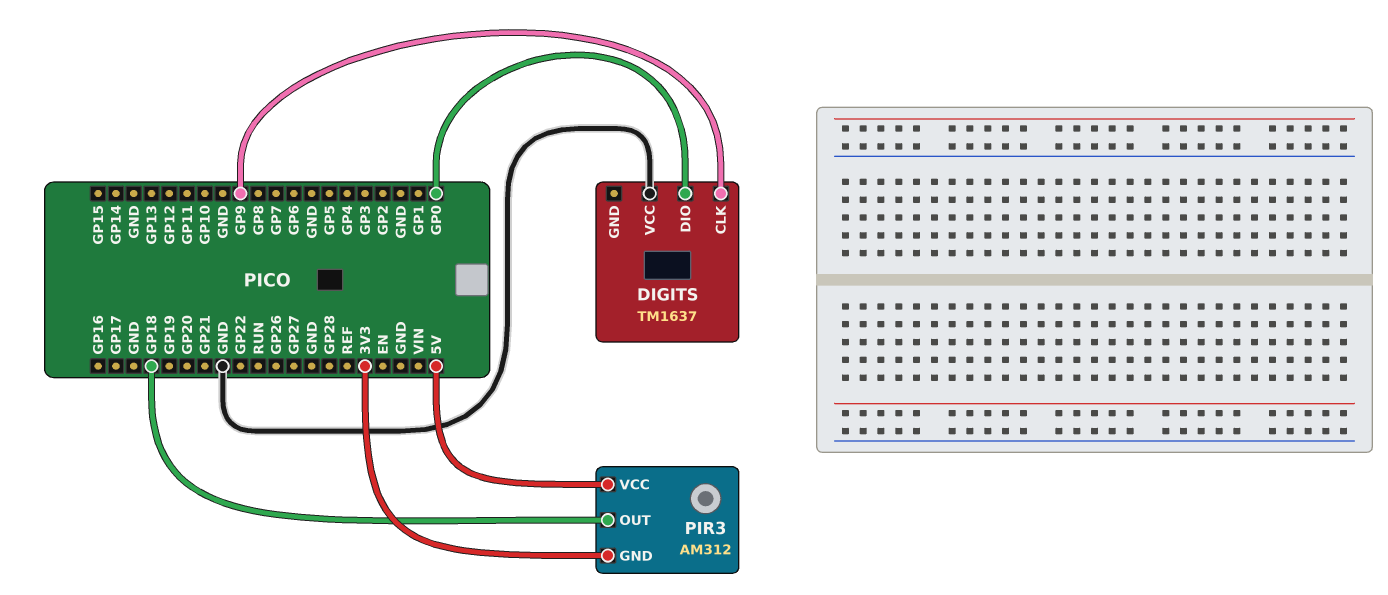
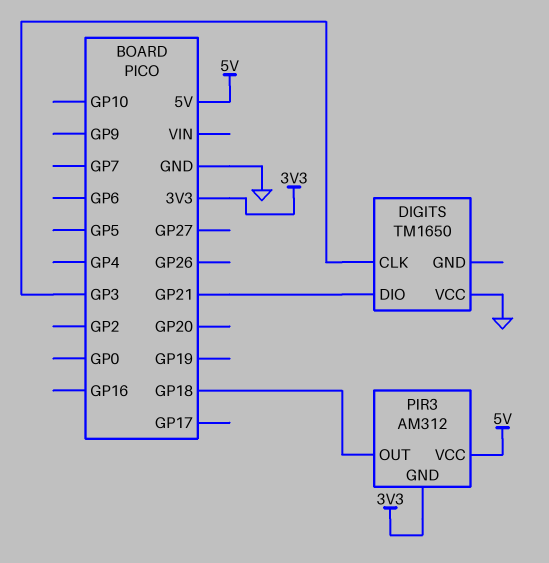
DIGITS: TM1637 -> TM1650
DIGITS pin CLK: GP9 -> GP3
DIGITS pin DIO: GP0 -> GP21

